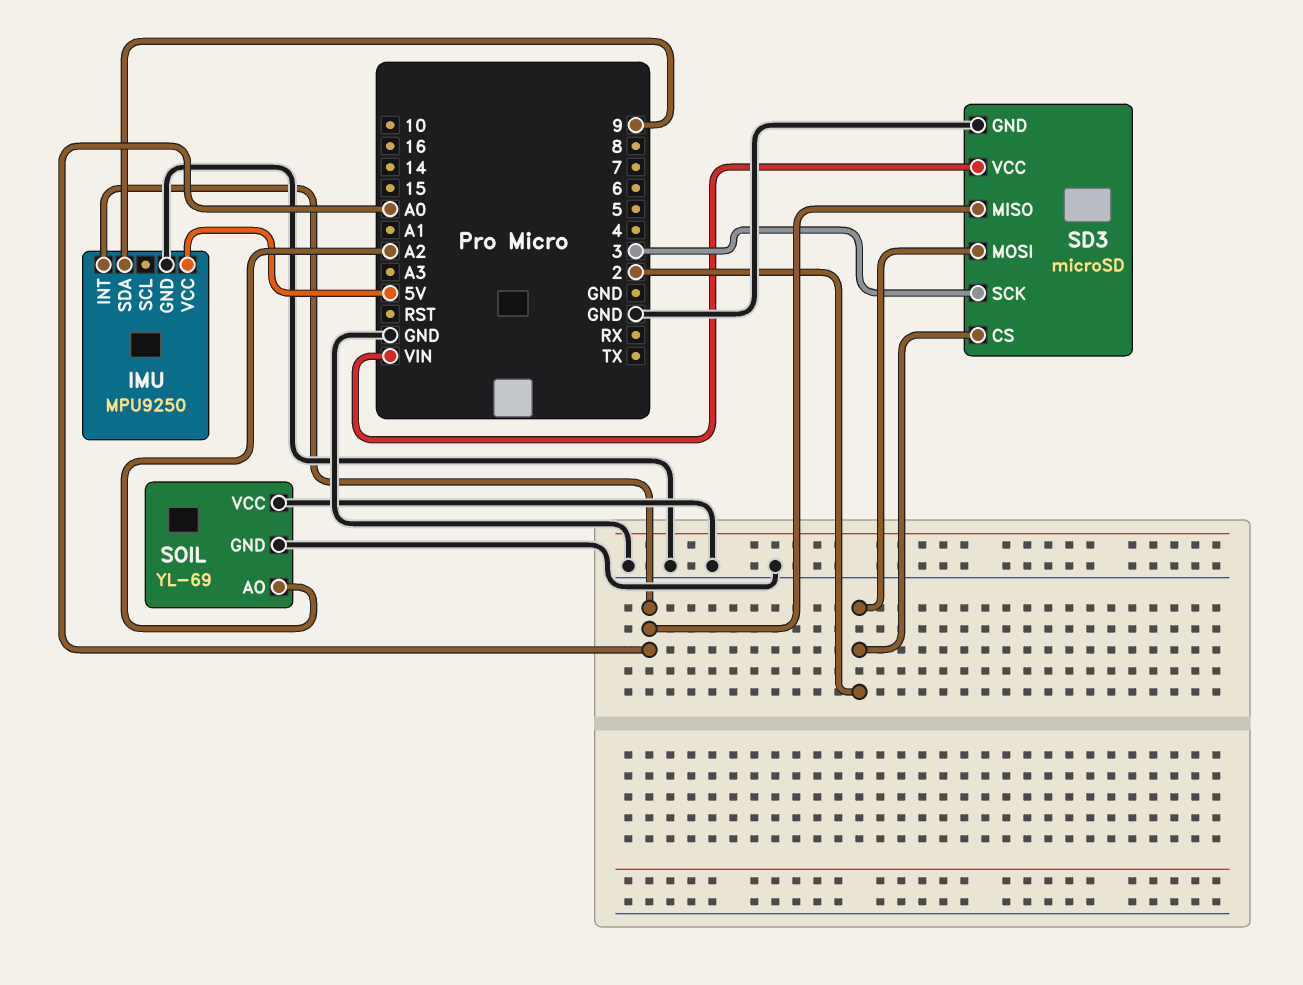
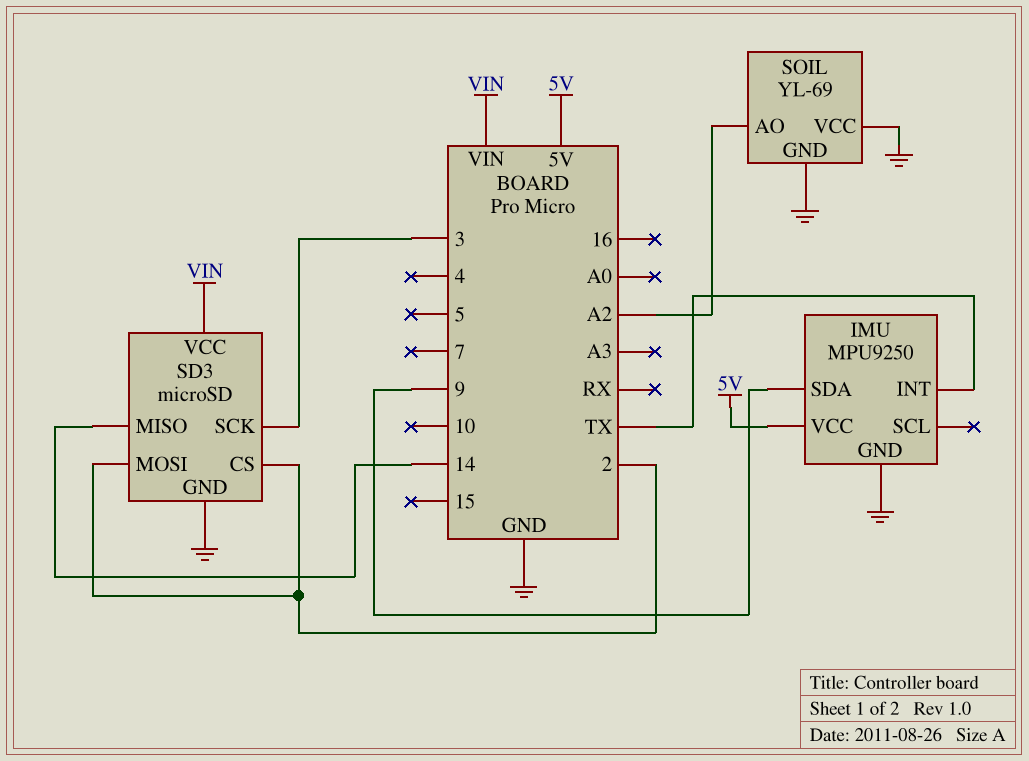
IMU pin INT: A0 -> TX
SD3 pin MISO: A0 -> 14

